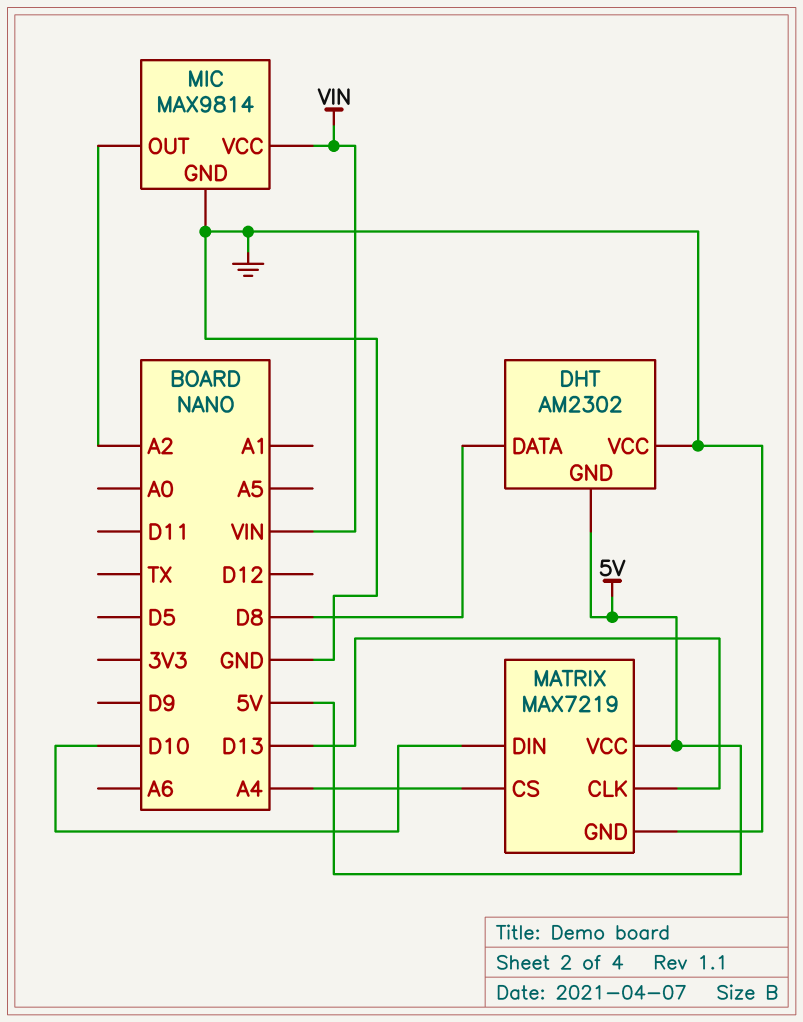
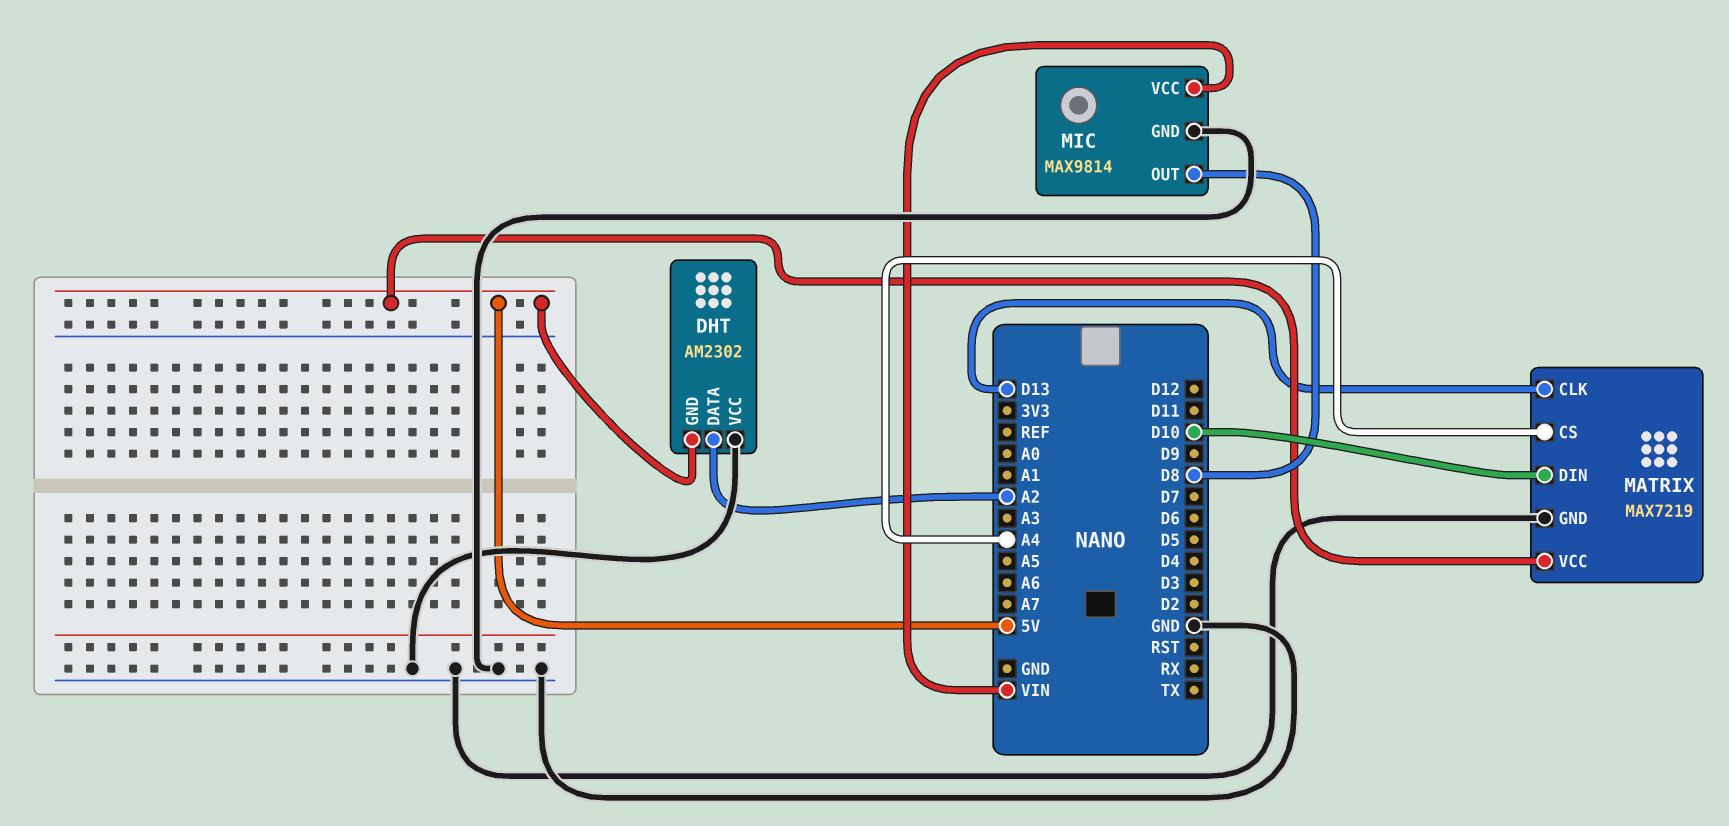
DHT pin DATA: D8 -> A2
MIC pin OUT: A2 -> D8

